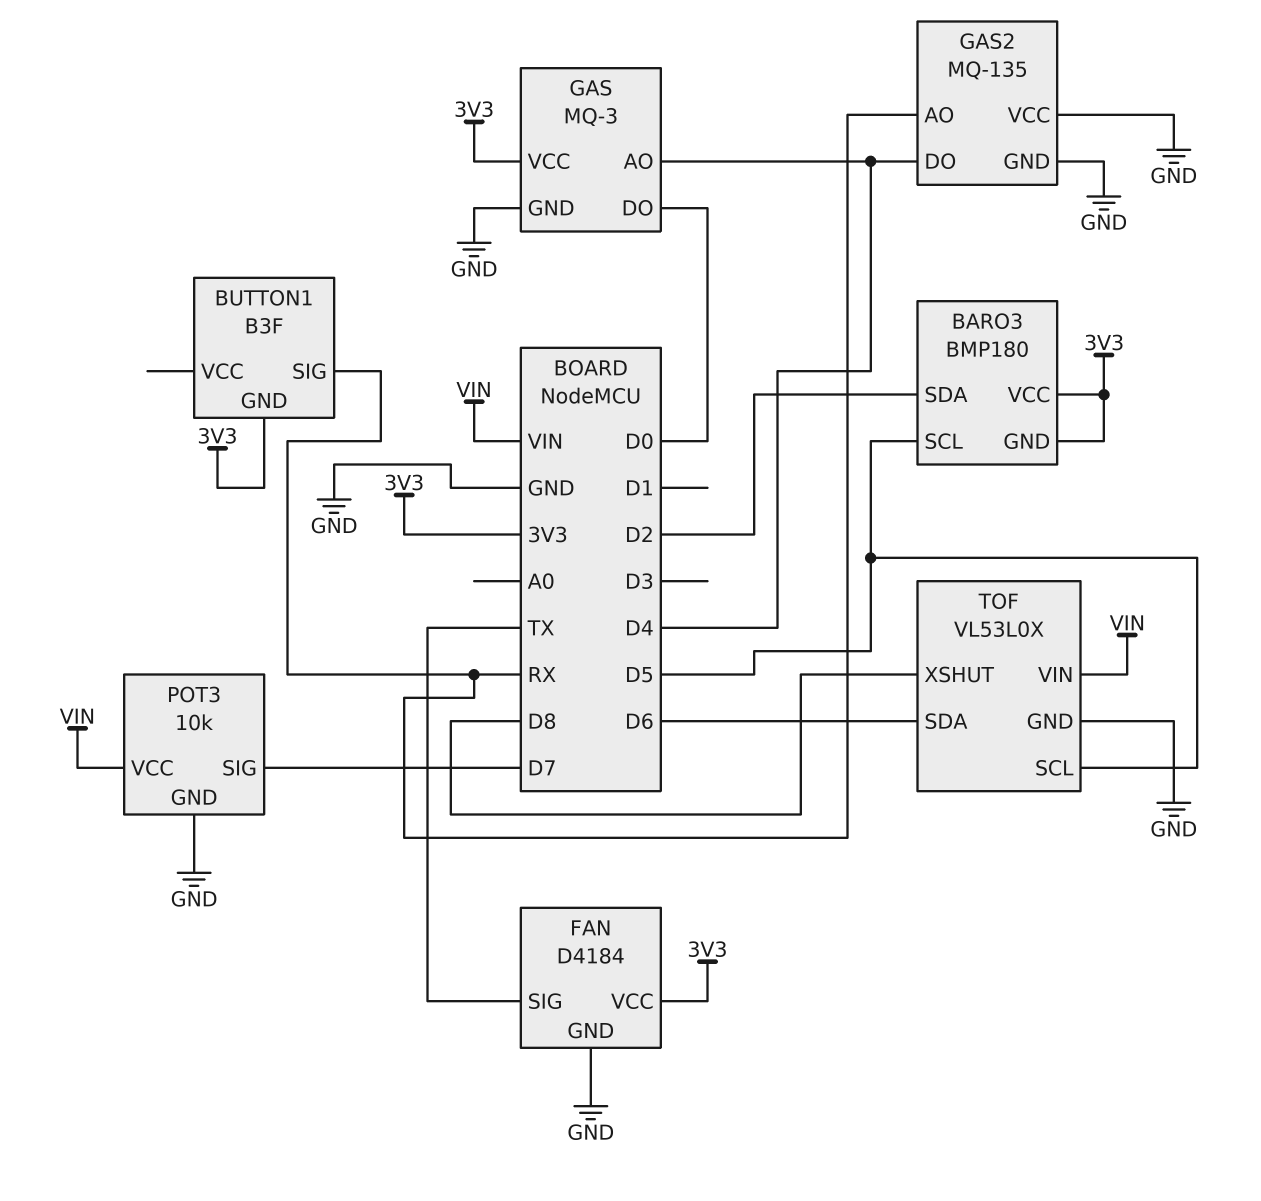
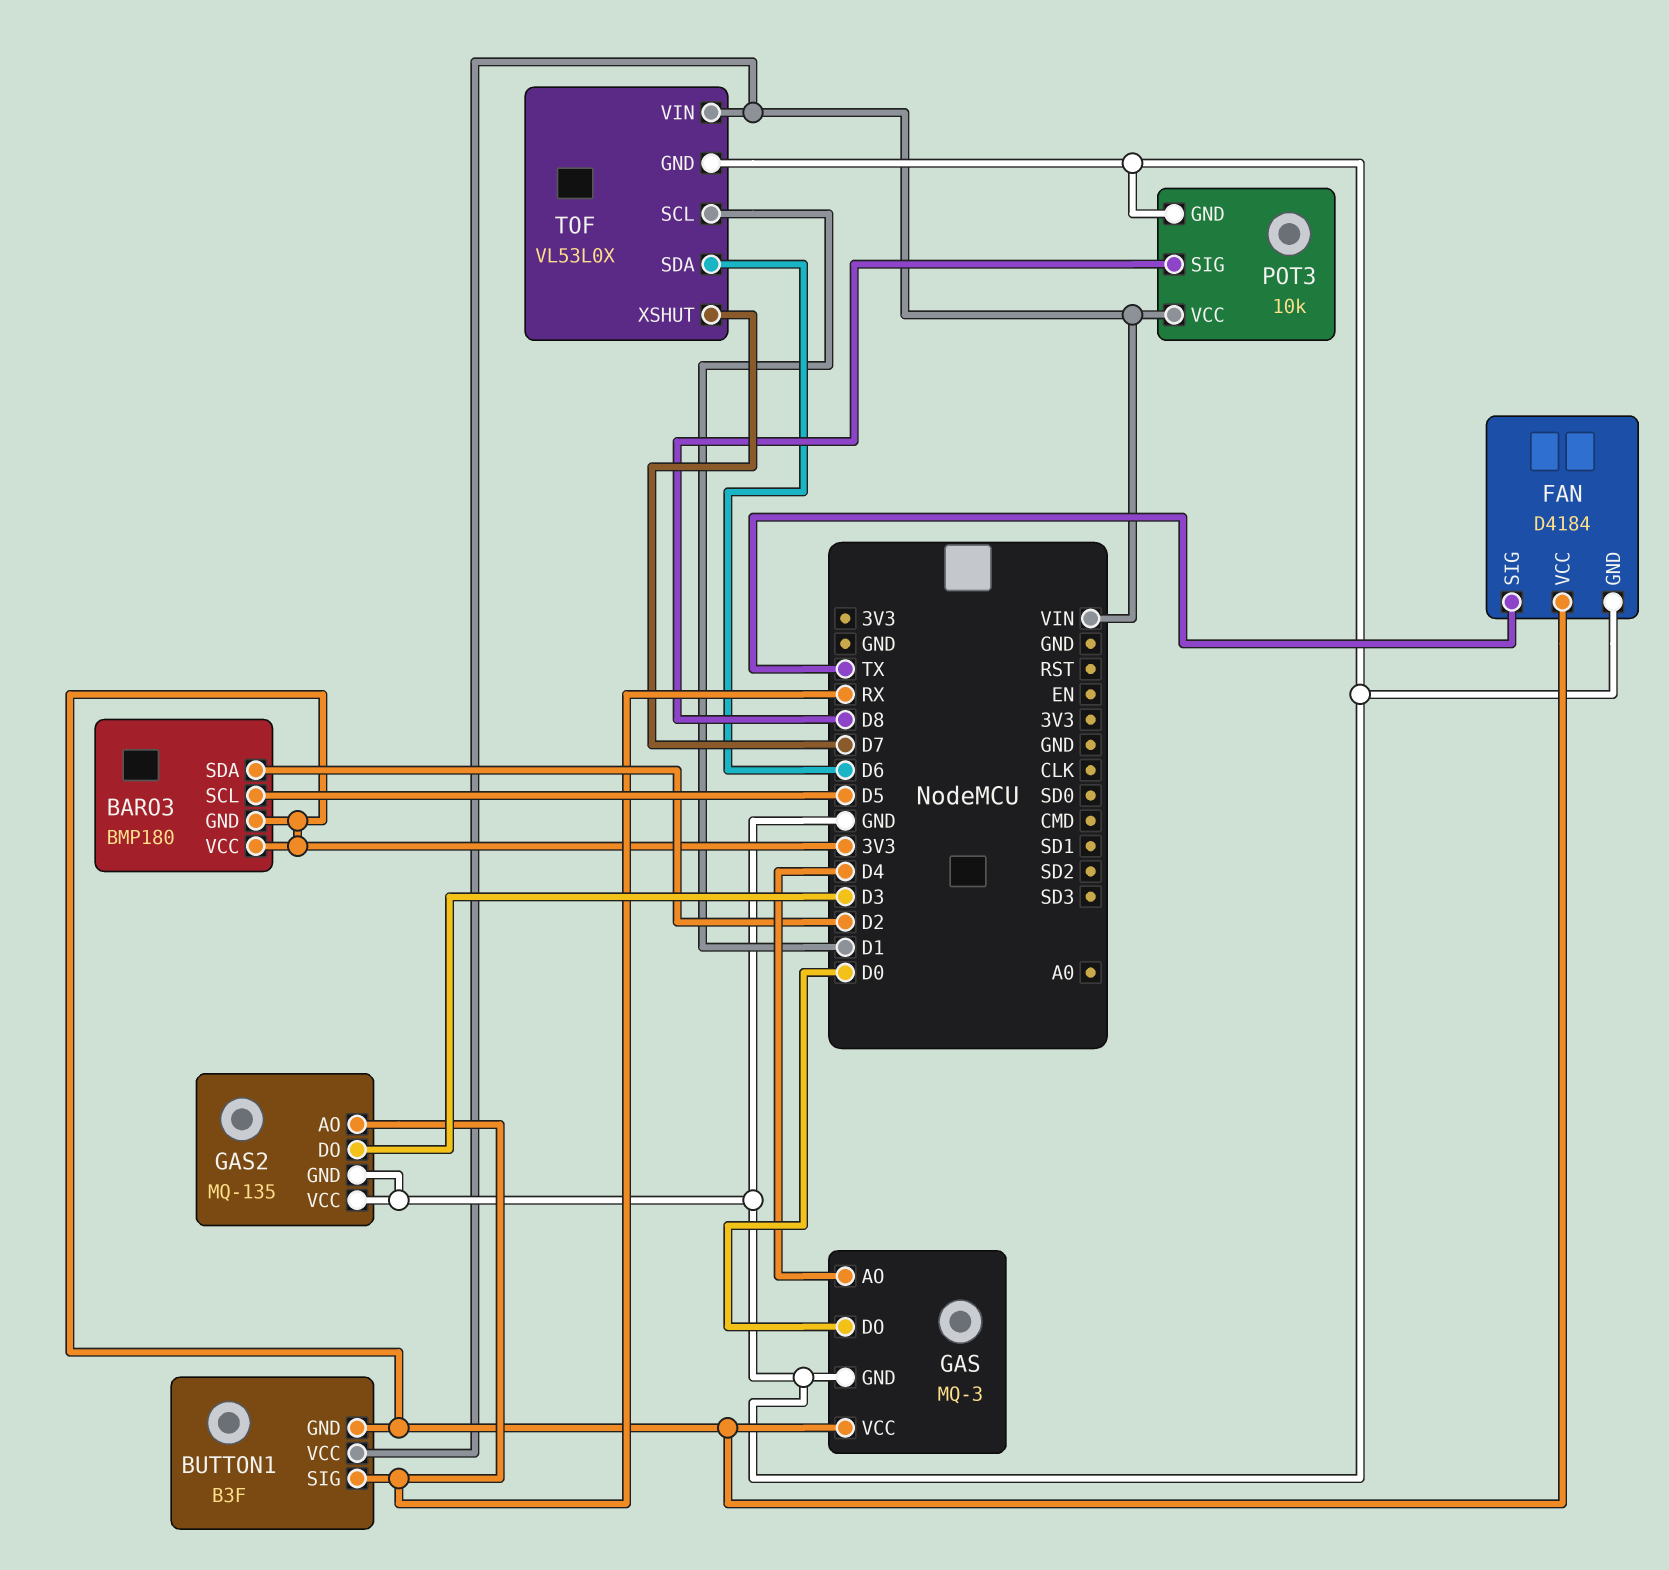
BUTTON1 pin VCC: none -> VIN
GAS2 pin DO: D4 -> D3
POT3 pin SIG: D7 -> D8
TOF pin SCL: D5 -> D1
TOF pin XSHUT: D8 -> D7

